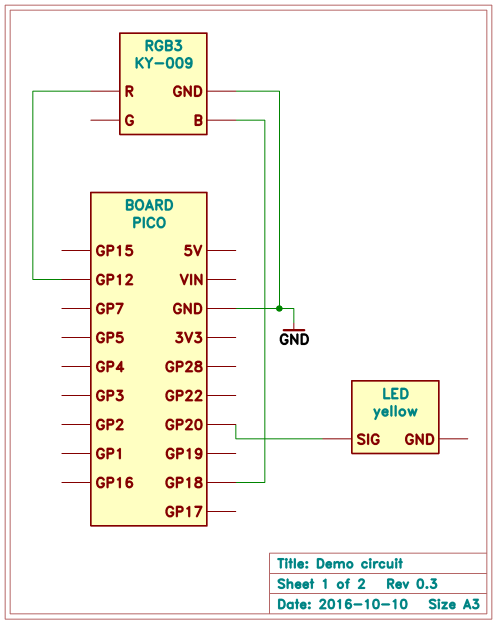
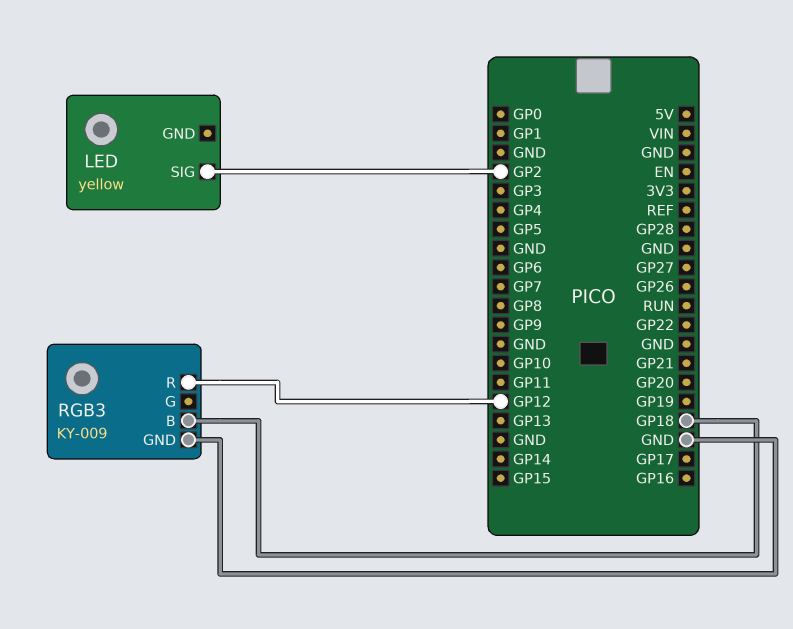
LED pin SIG: GP20 -> GP2

